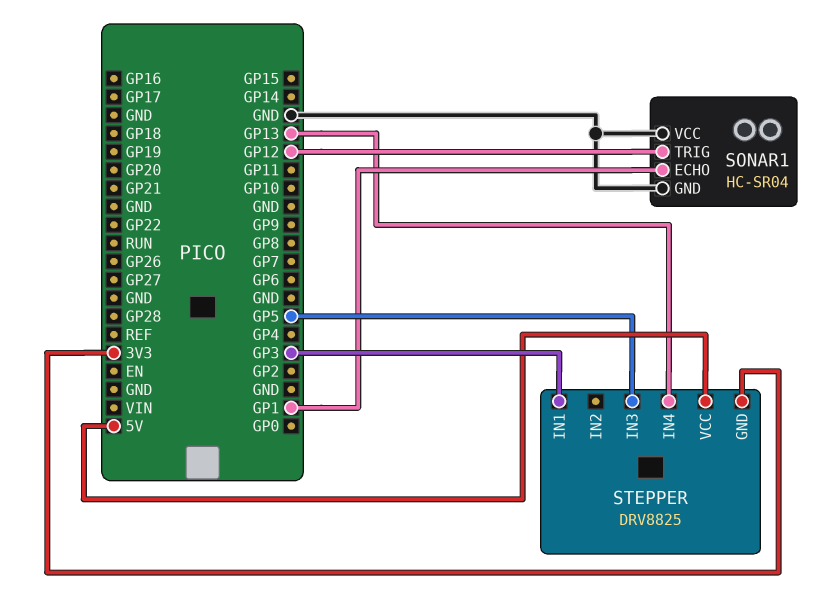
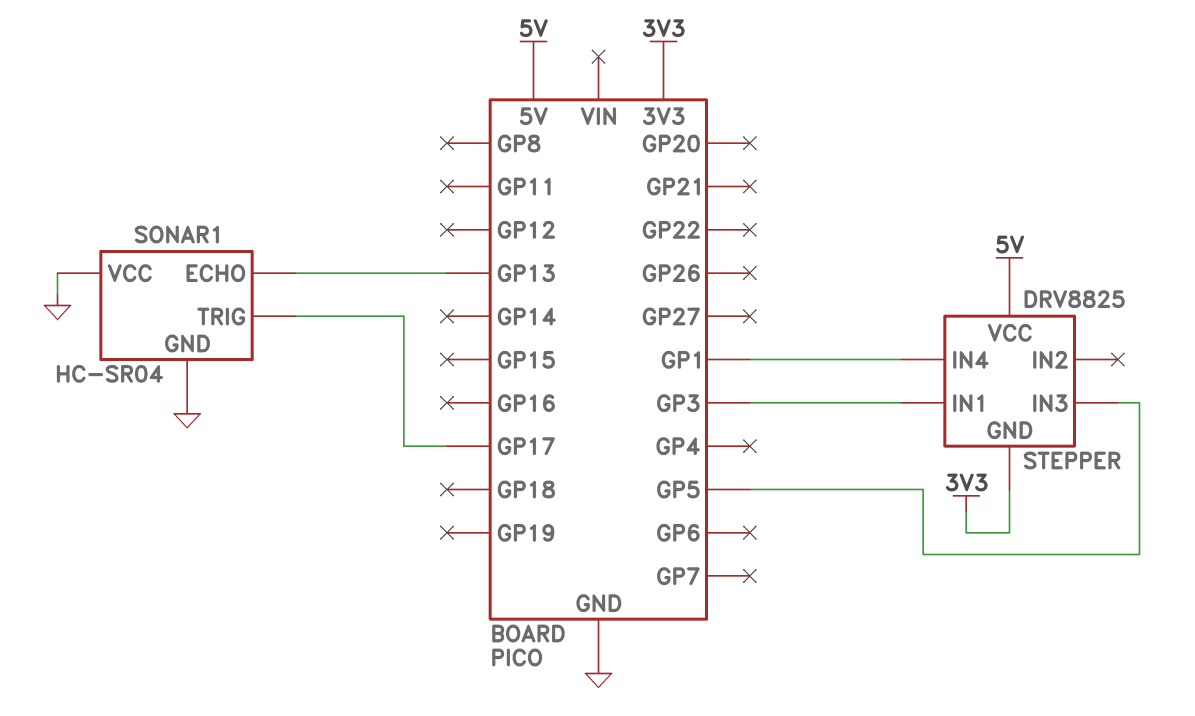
SONAR1 pin ECHO: GP1 -> GP13
SONAR1 pin TRIG: GP12 -> GP17
STEPPER pin IN4: GP13 -> GP1

